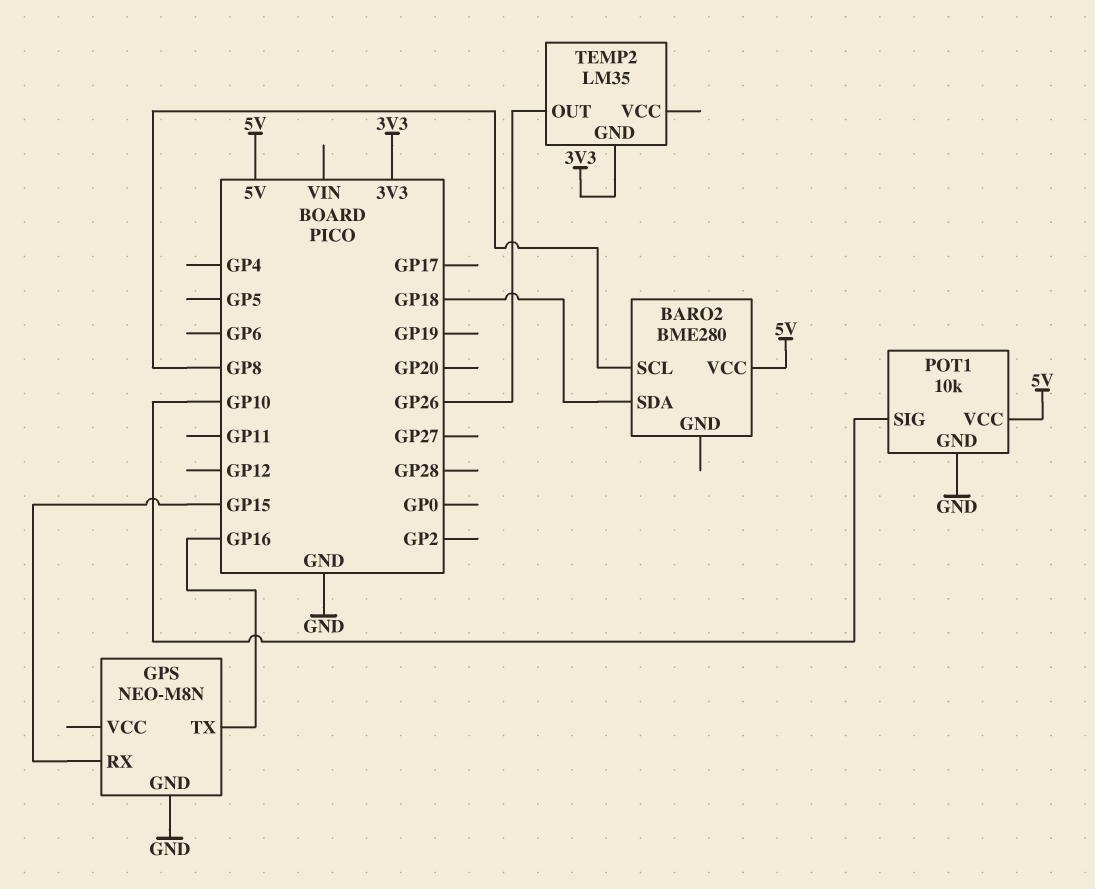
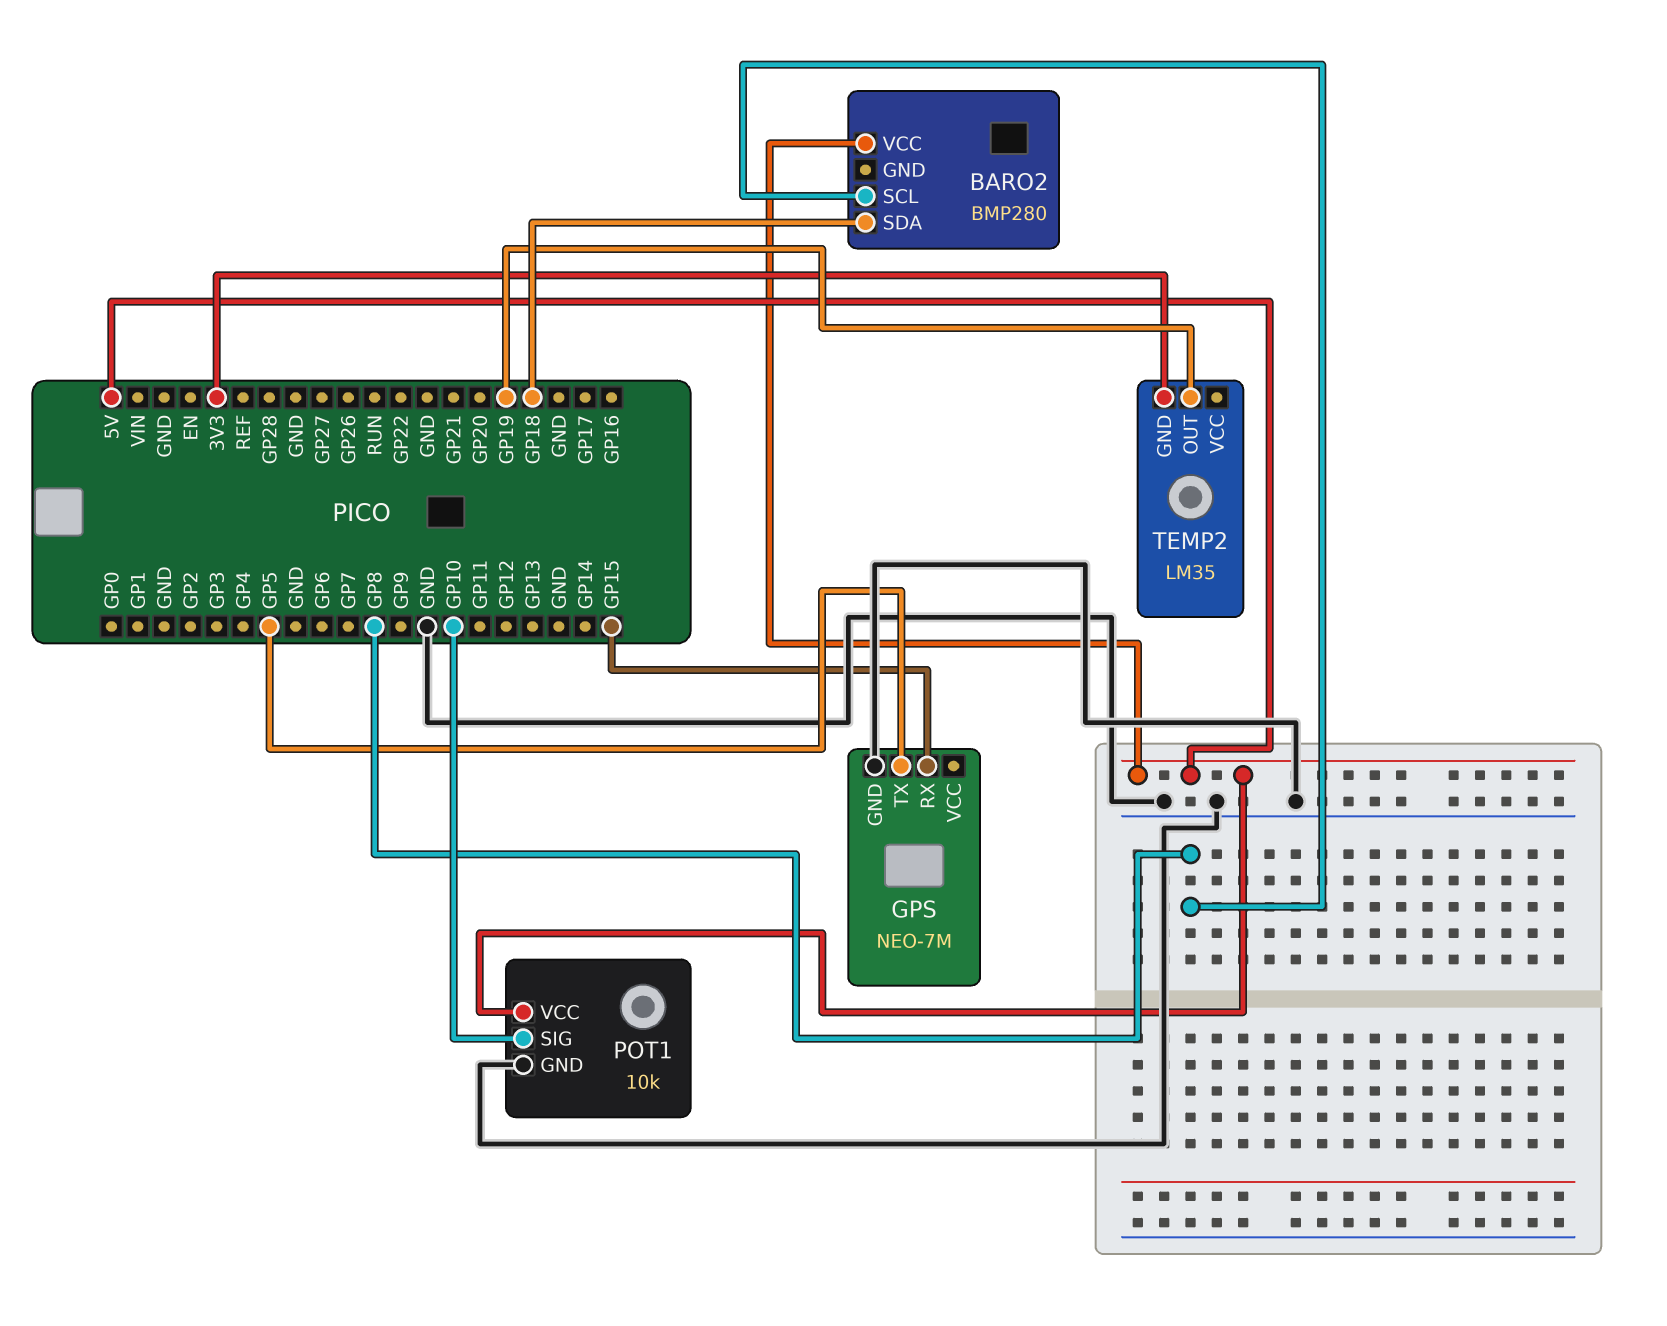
BARO2: BME280 -> BMP280
GPS: NEO-M8N -> NEO-7M
GPS pin TX: GP16 -> GP5
TEMP2 pin OUT: GP26 -> GP19

